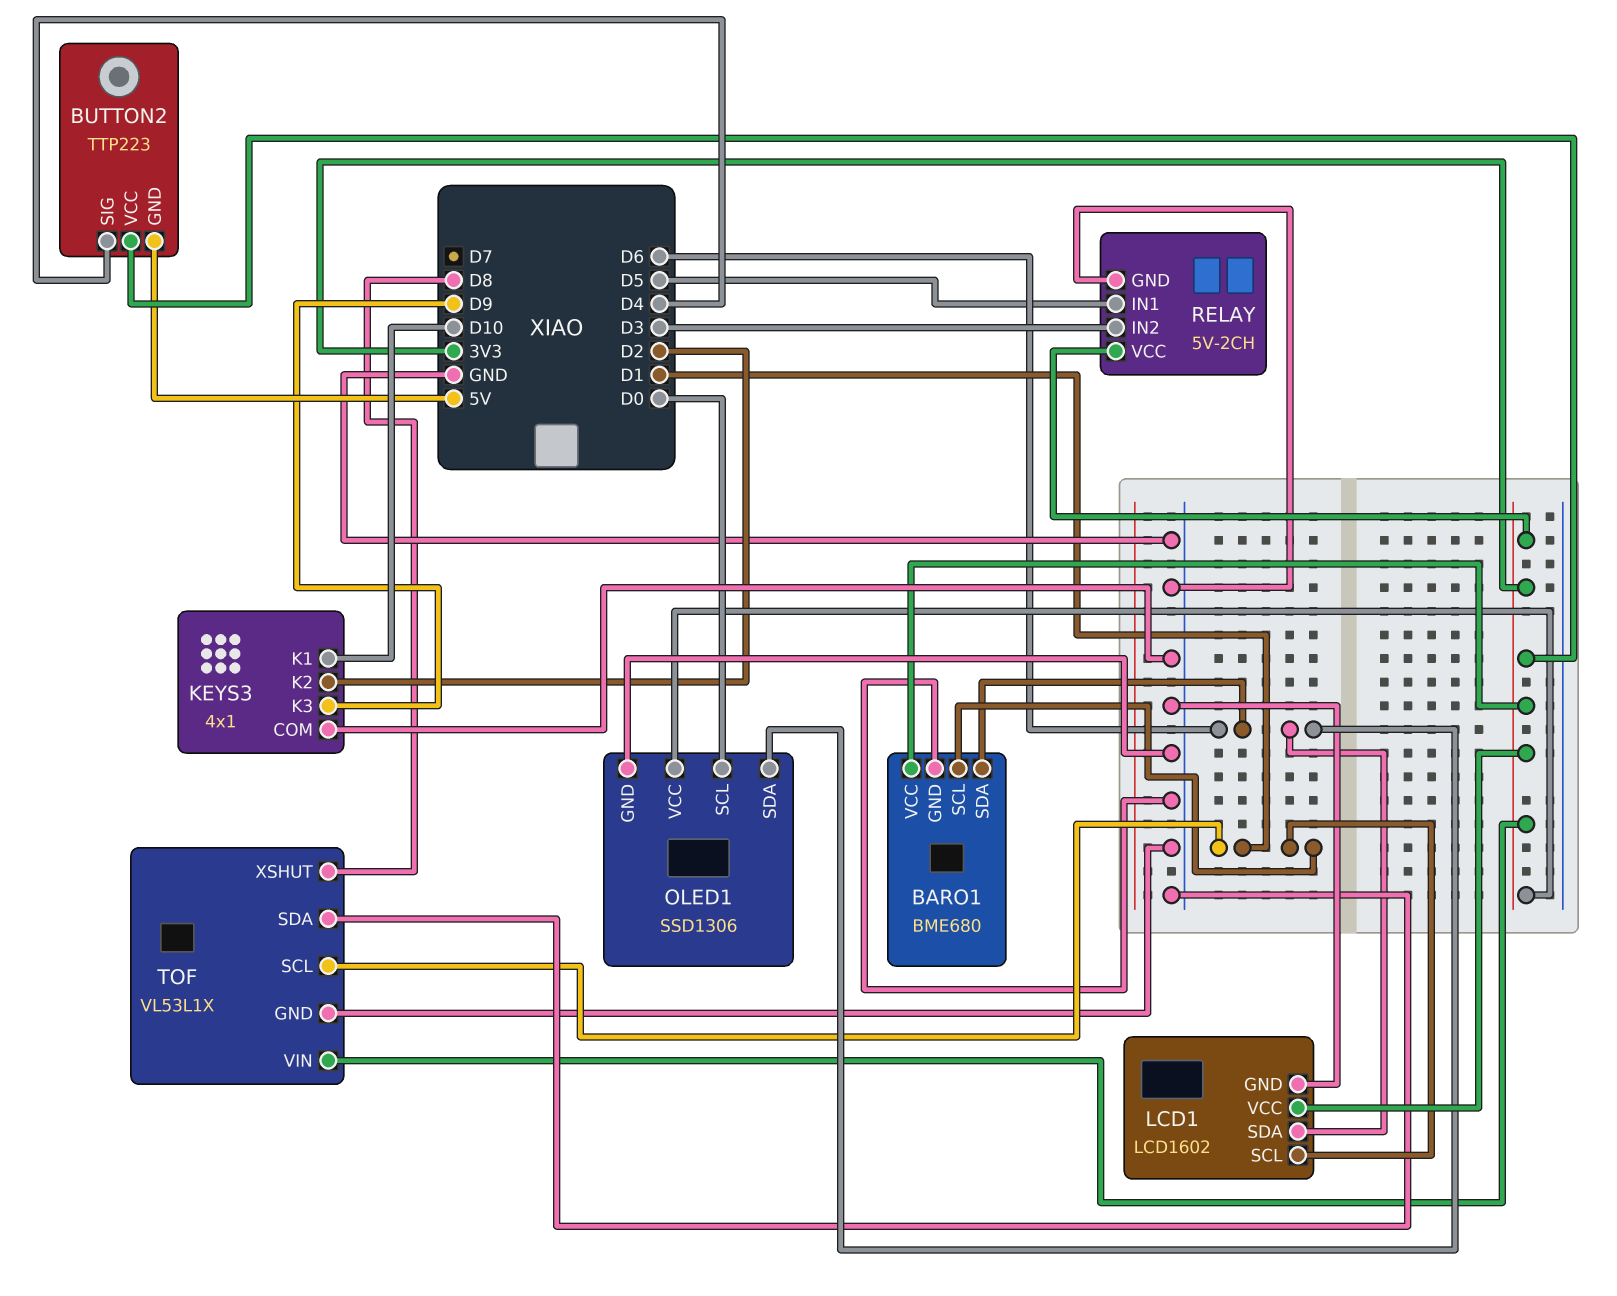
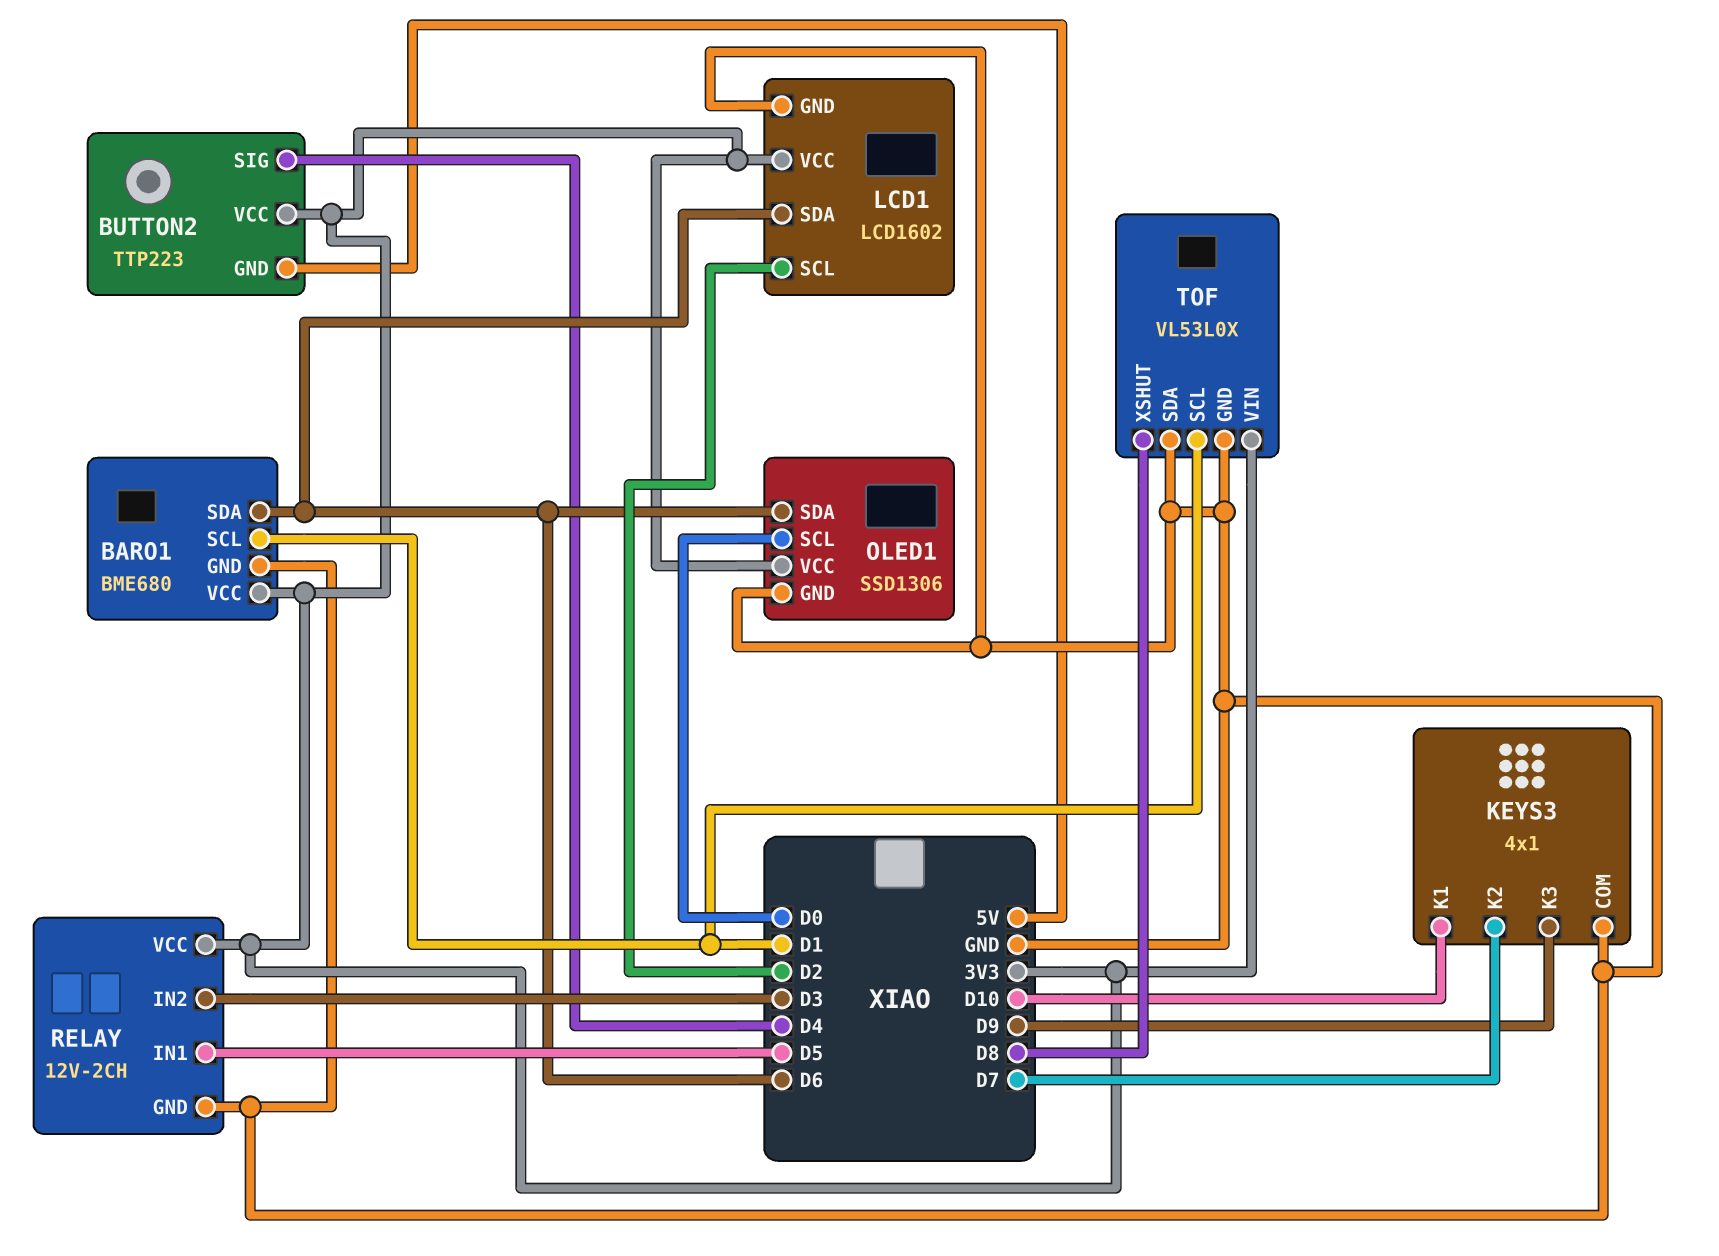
KEYS3 pin K2: D2 -> D7
LCD1 pin SCL: D1 -> D2
RELAY: 5V-2CH -> 12V-2CH
TOF: VL53L1X -> VL53L0X

